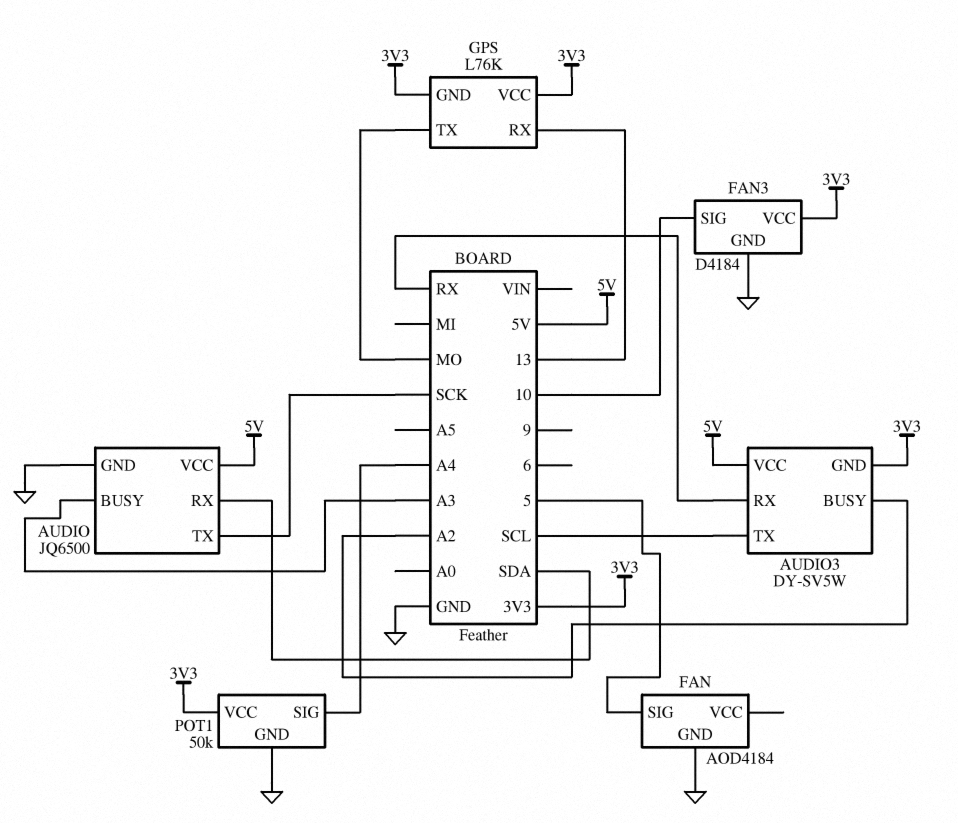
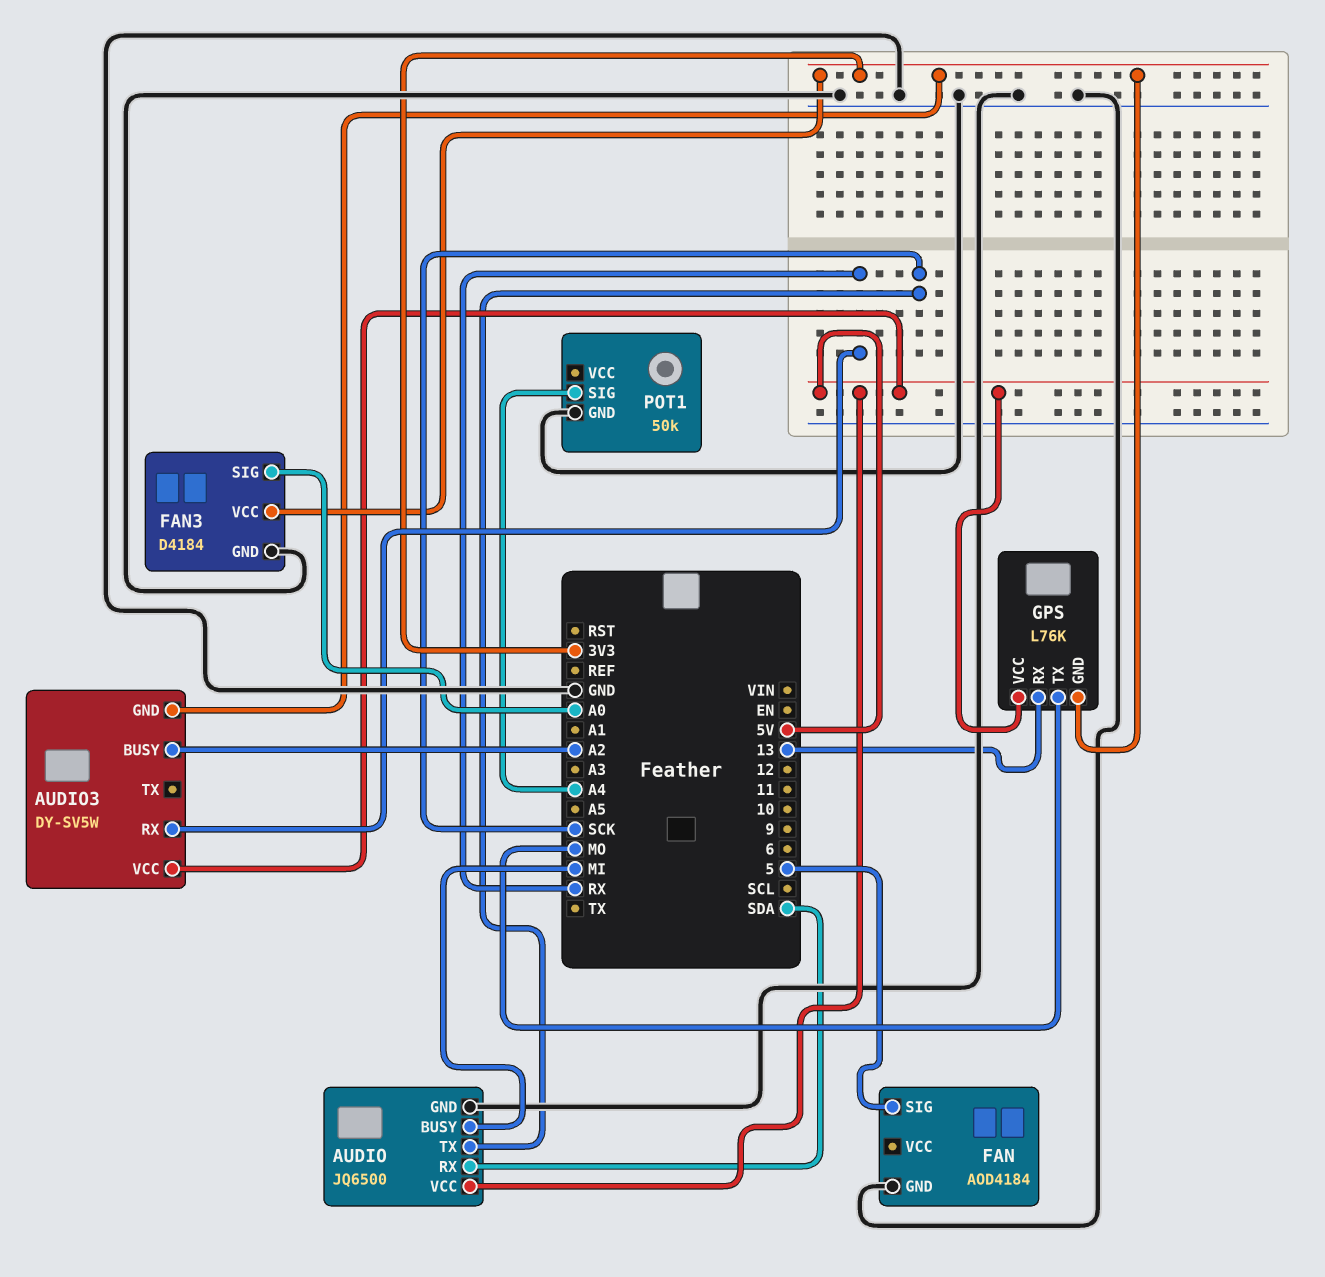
AUDIO pin BUSY: A3 -> MI
AUDIO3 pin TX: SCL -> none
FAN3 pin SIG: 10 -> A0
GPS pin VCC: 3V3 -> 5V
POT1 pin VCC: 3V3 -> none

